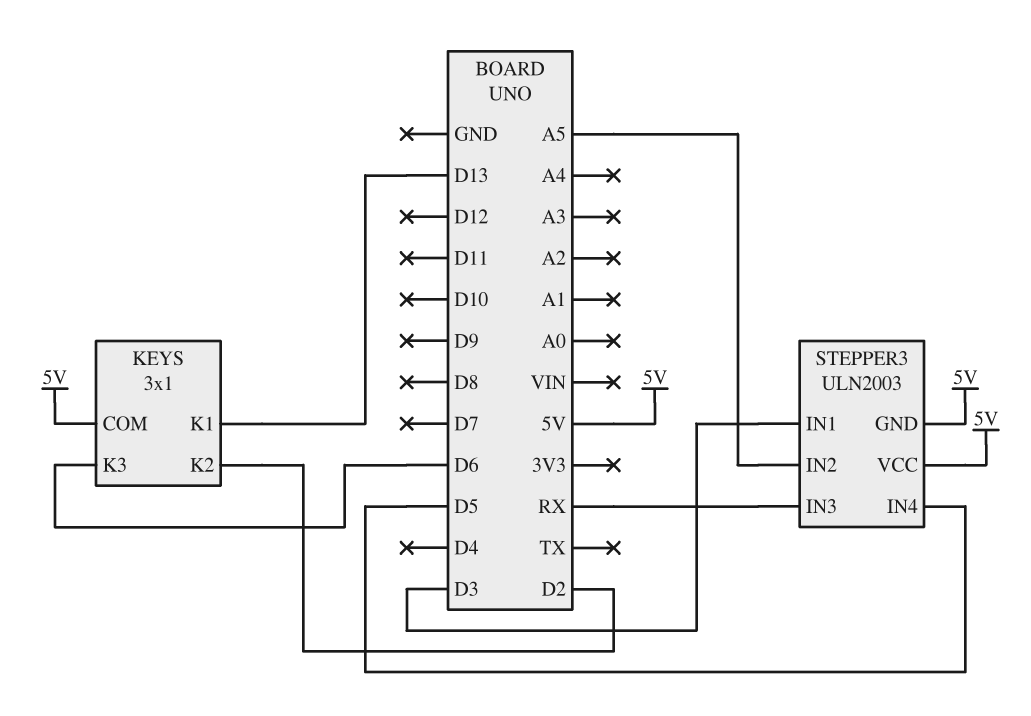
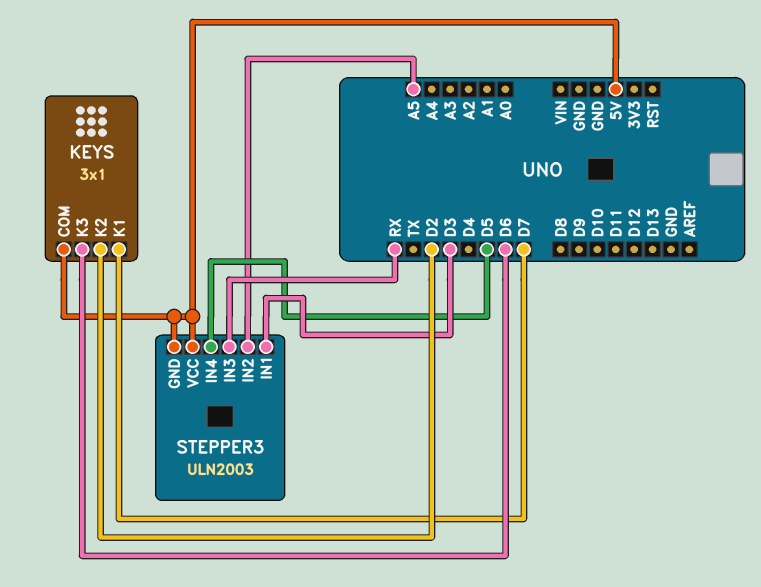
KEYS pin K1: D13 -> D7

